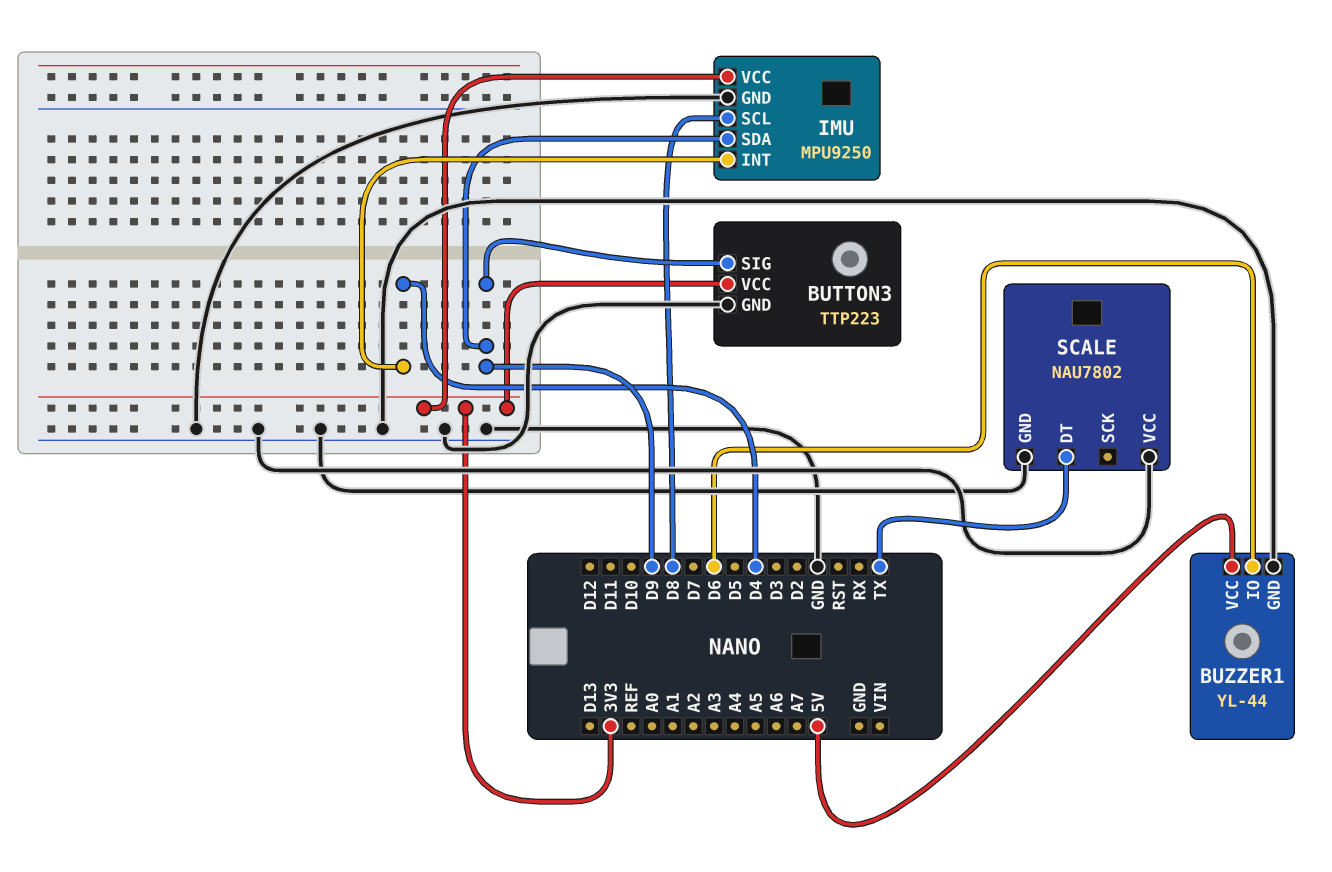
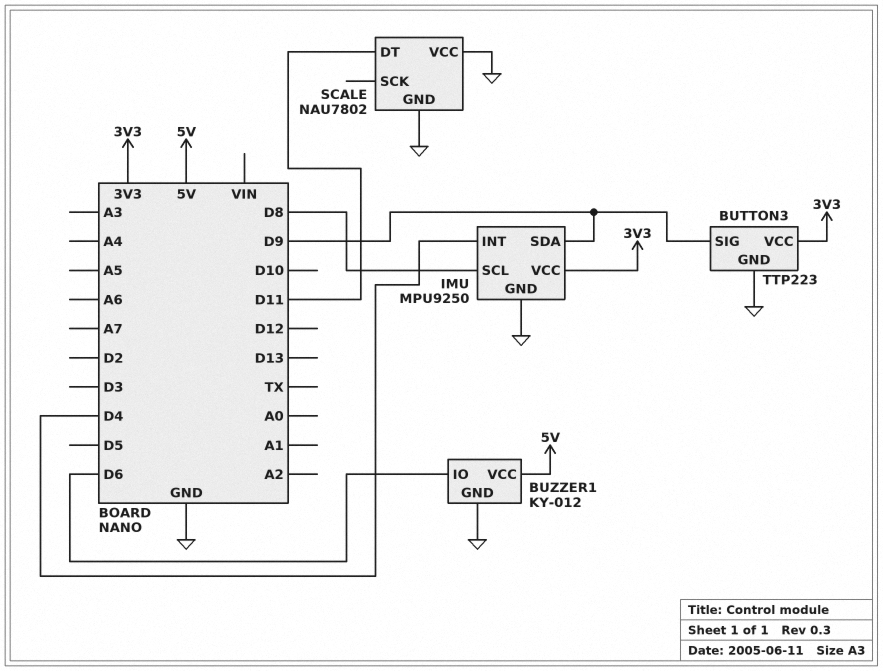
BUZZER1: YL-44 -> KY-012
SCALE pin DT: TX -> D11

